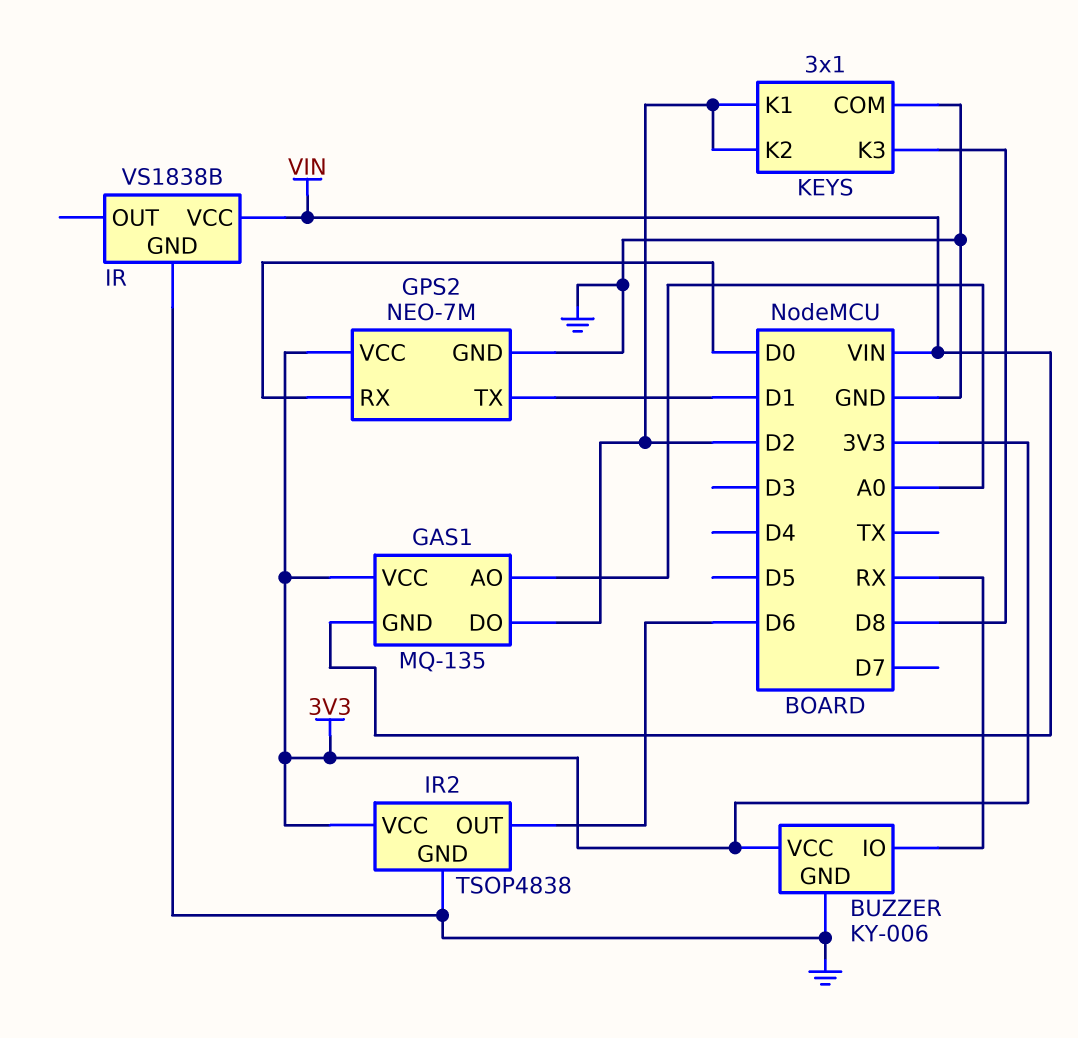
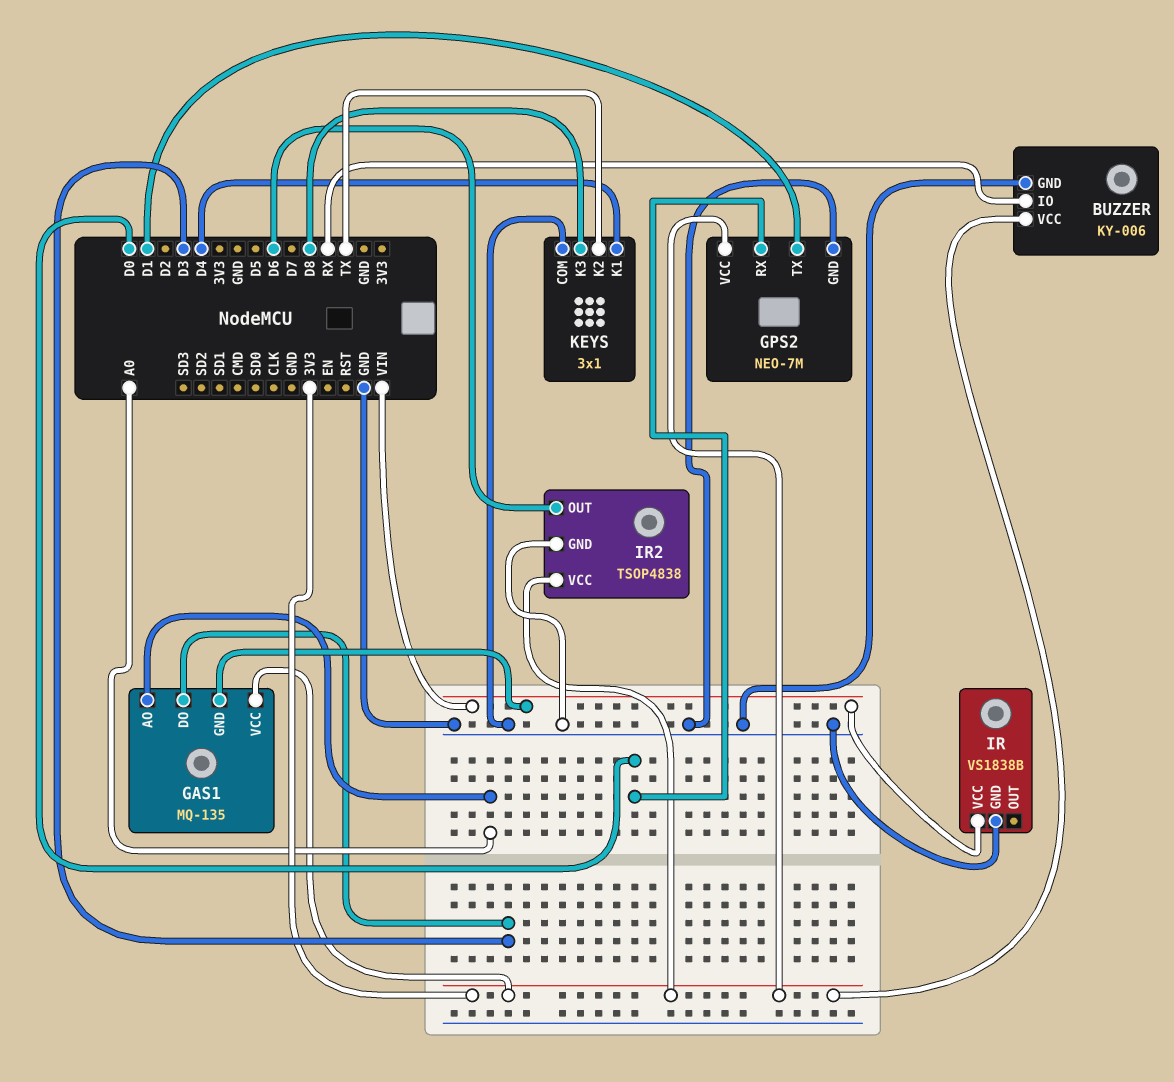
GAS1 pin DO: D2 -> D3
KEYS pin K1: D2 -> D4
KEYS pin K2: D2 -> TX

